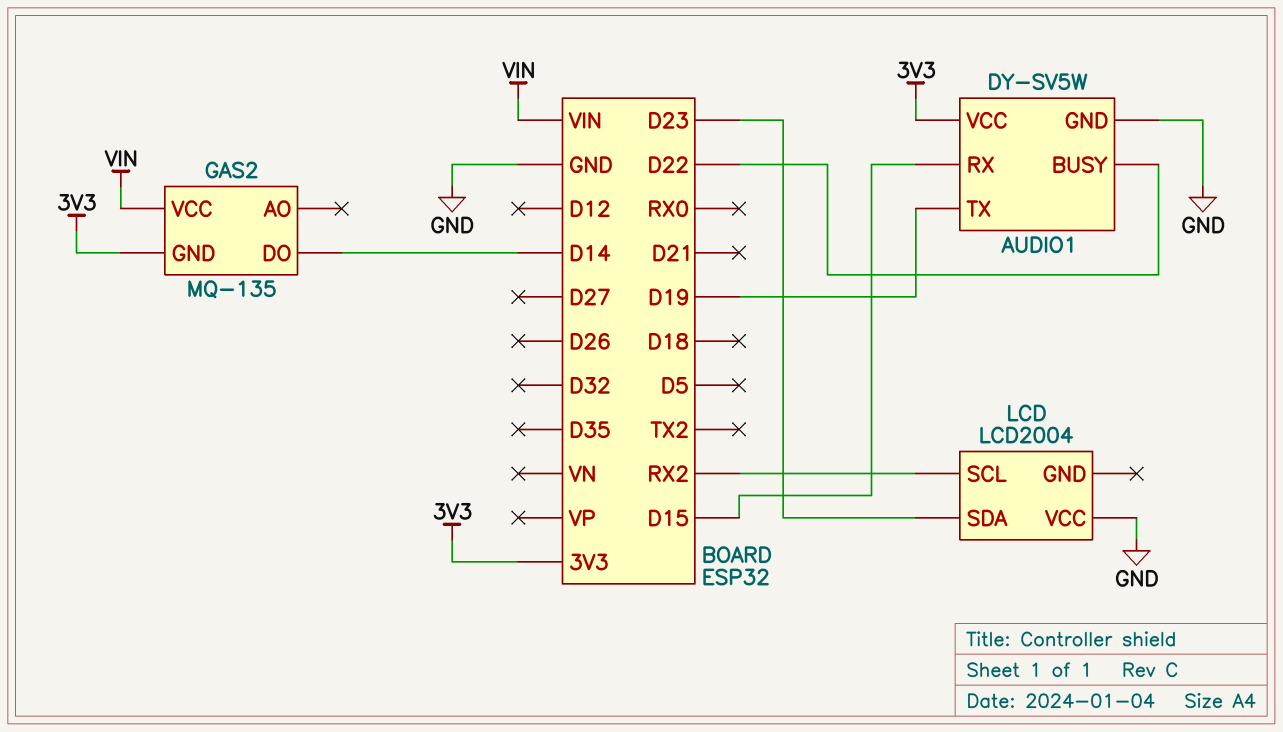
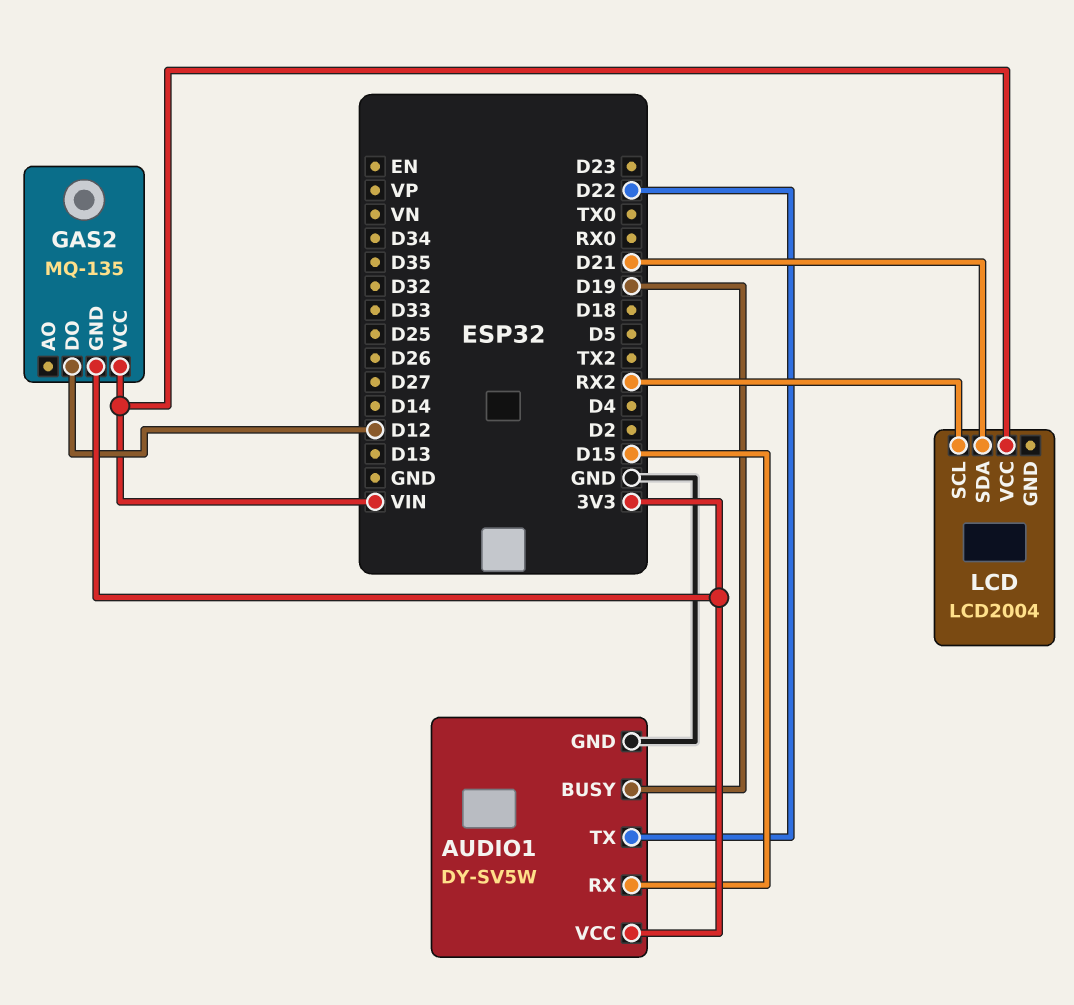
AUDIO1 pin BUSY: D22 -> D19
AUDIO1 pin TX: D19 -> D22
GAS2 pin DO: D14 -> D12
LCD pin SDA: D23 -> D21
LCD pin VCC: GND -> VIN

